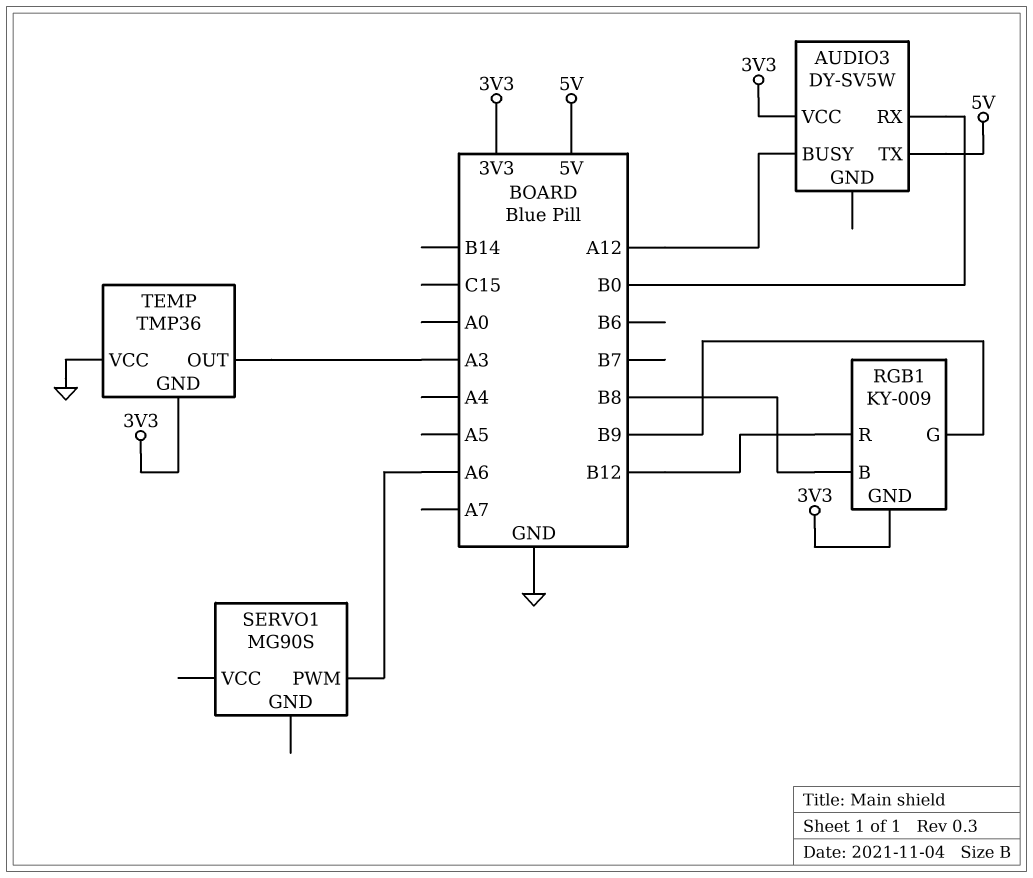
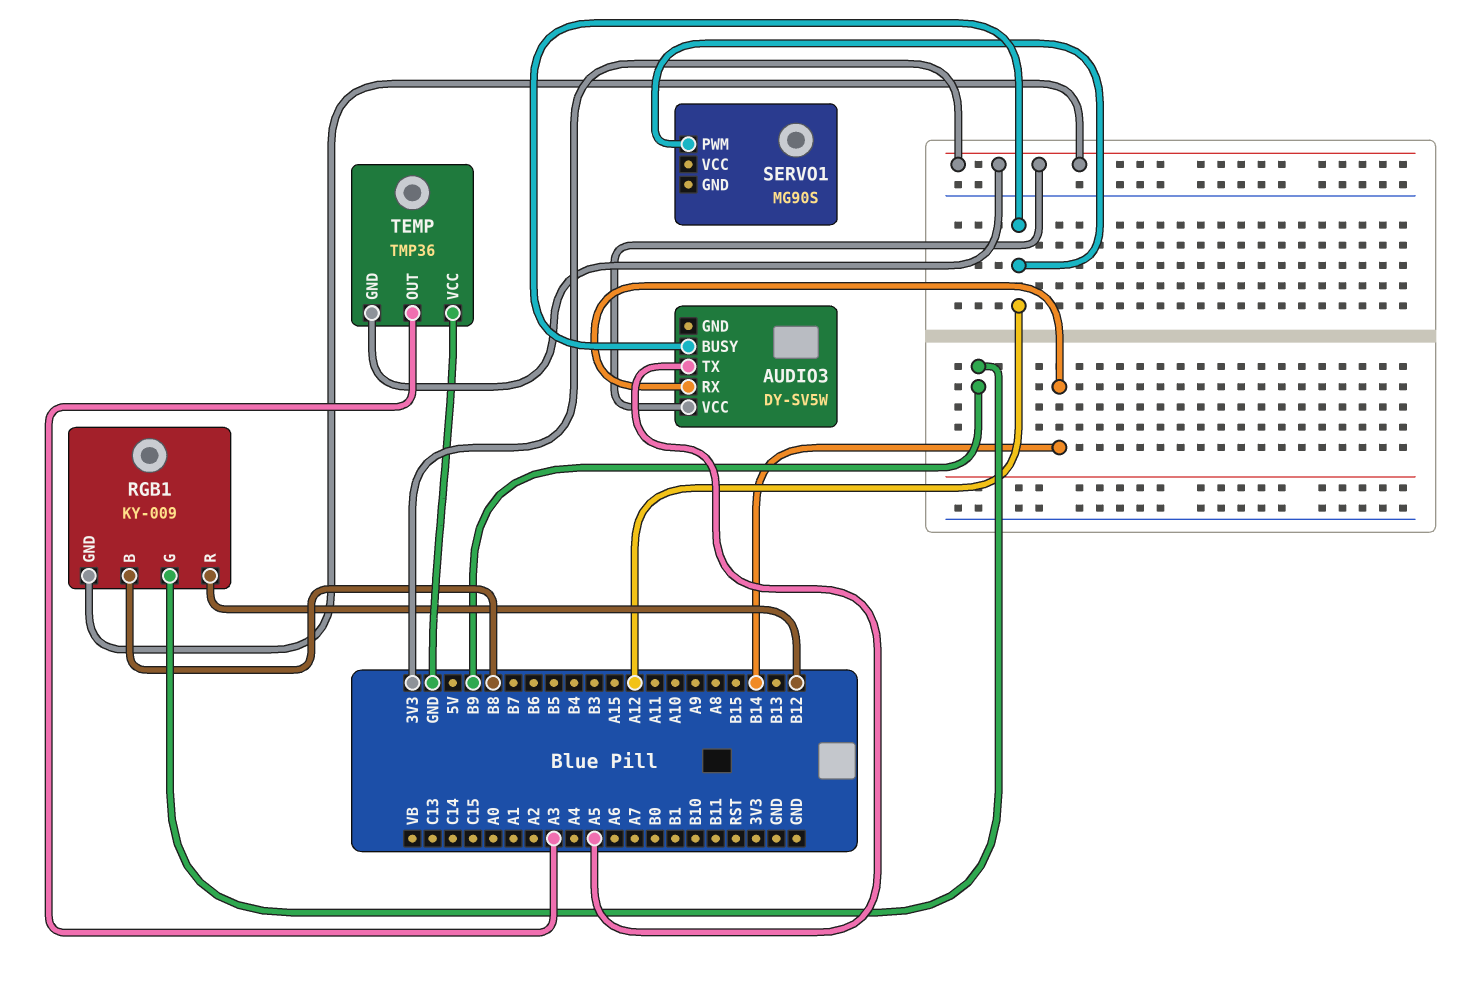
AUDIO3 pin RX: B0 -> B14
AUDIO3 pin TX: 5V -> A5
SERVO1 pin PWM: A6 -> A12

